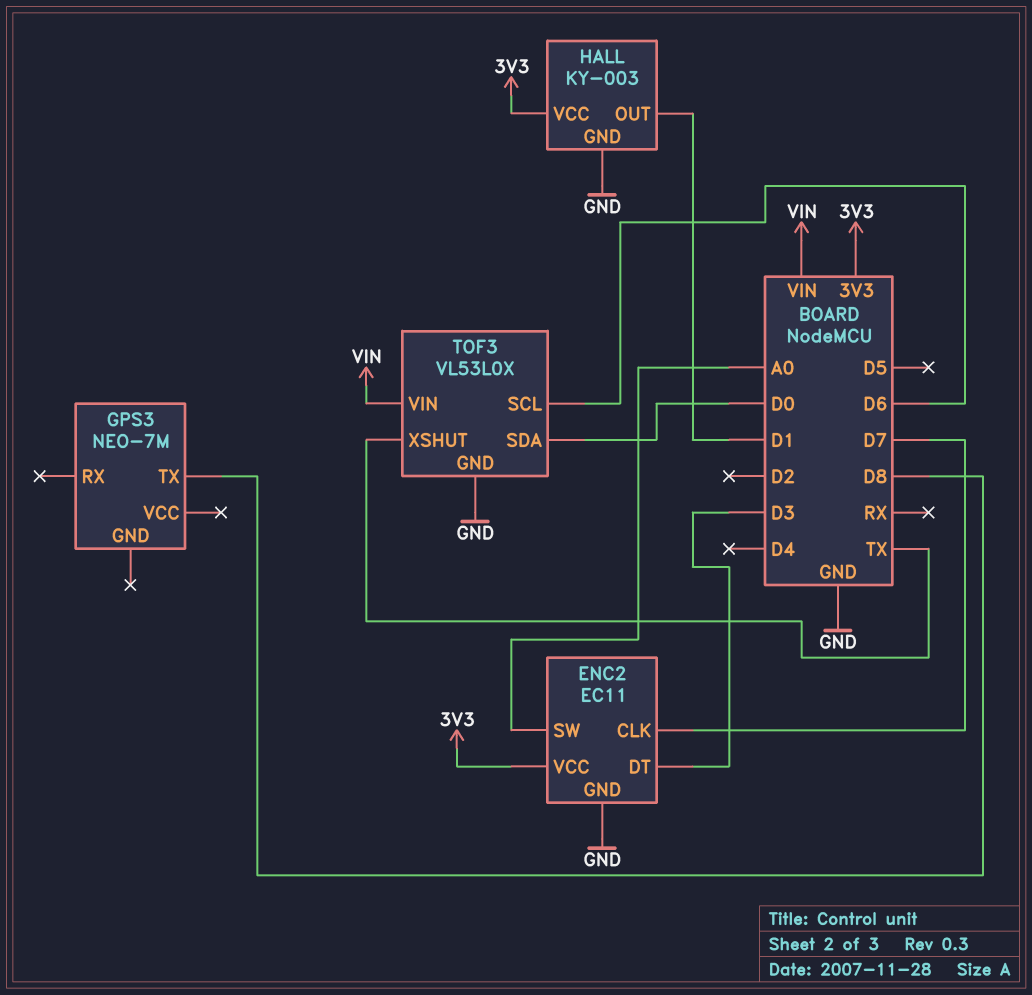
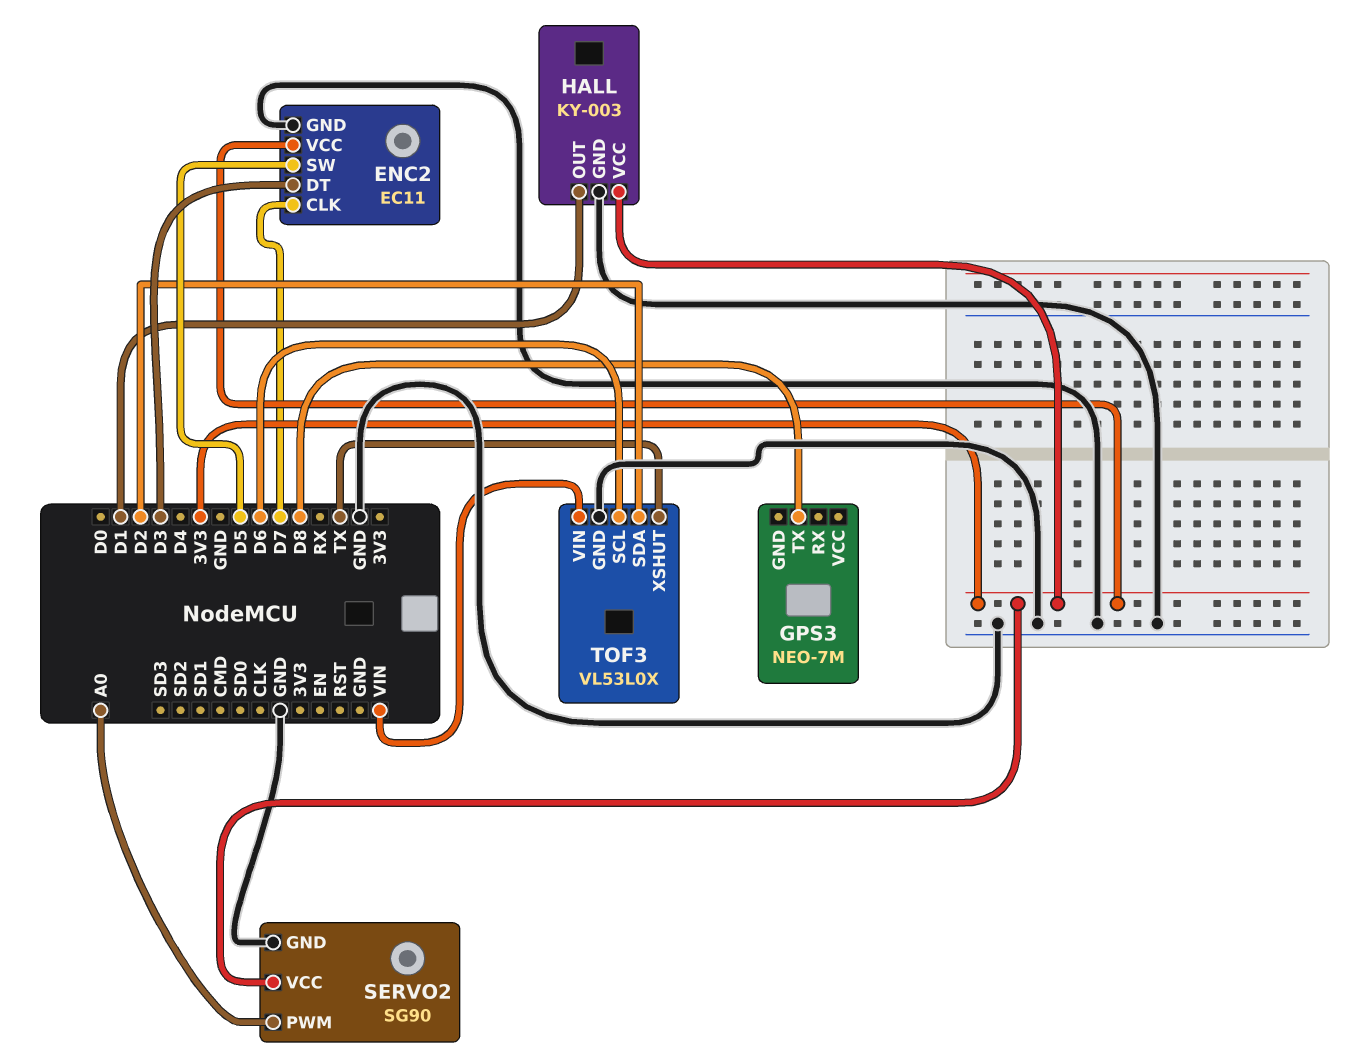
ENC2 pin SW: A0 -> D5
SERVO2: none -> SG90
SERVO2 pin GND: none -> GND
SERVO2 pin PWM: none -> A0
SERVO2 pin VCC: none -> 3V3
TOF3 pin SDA: D0 -> D2

